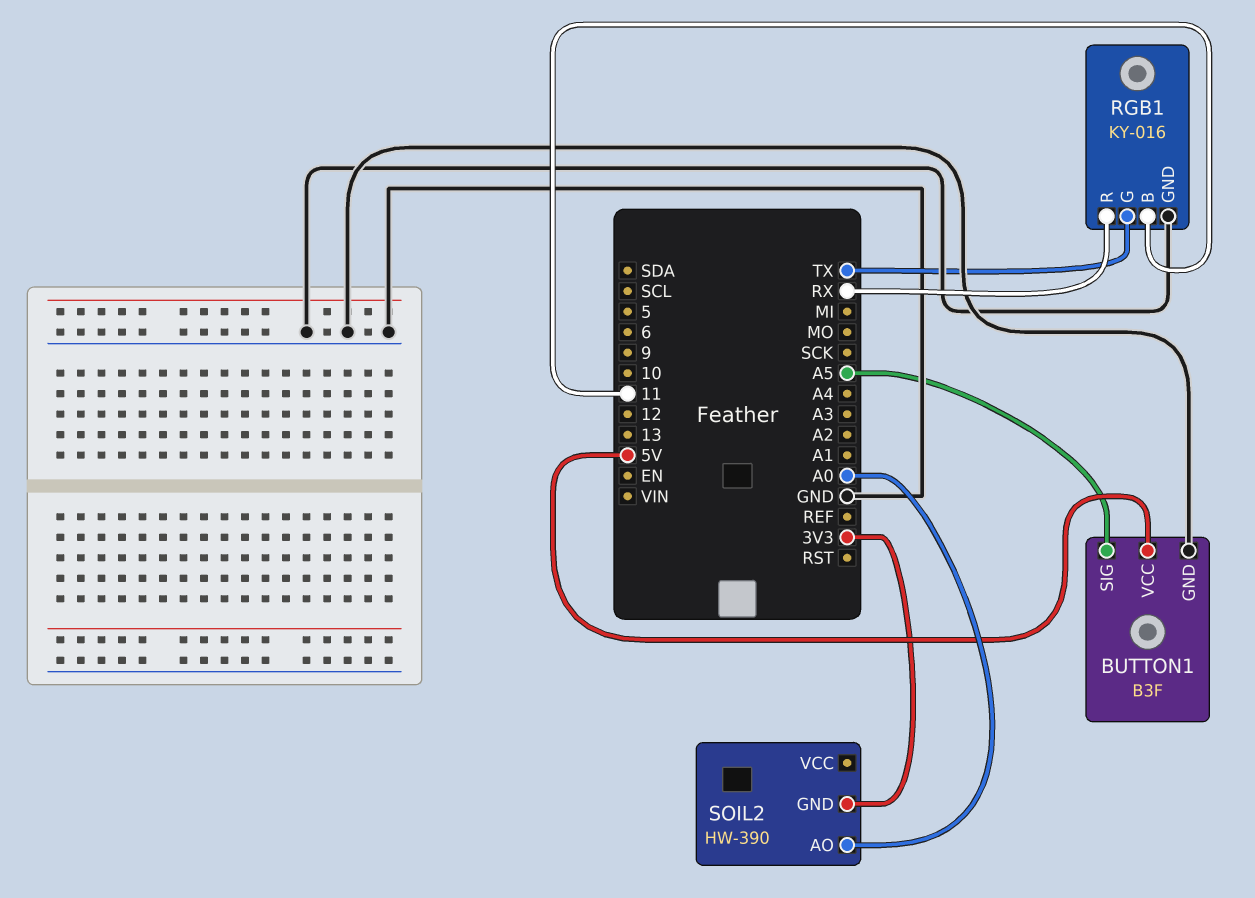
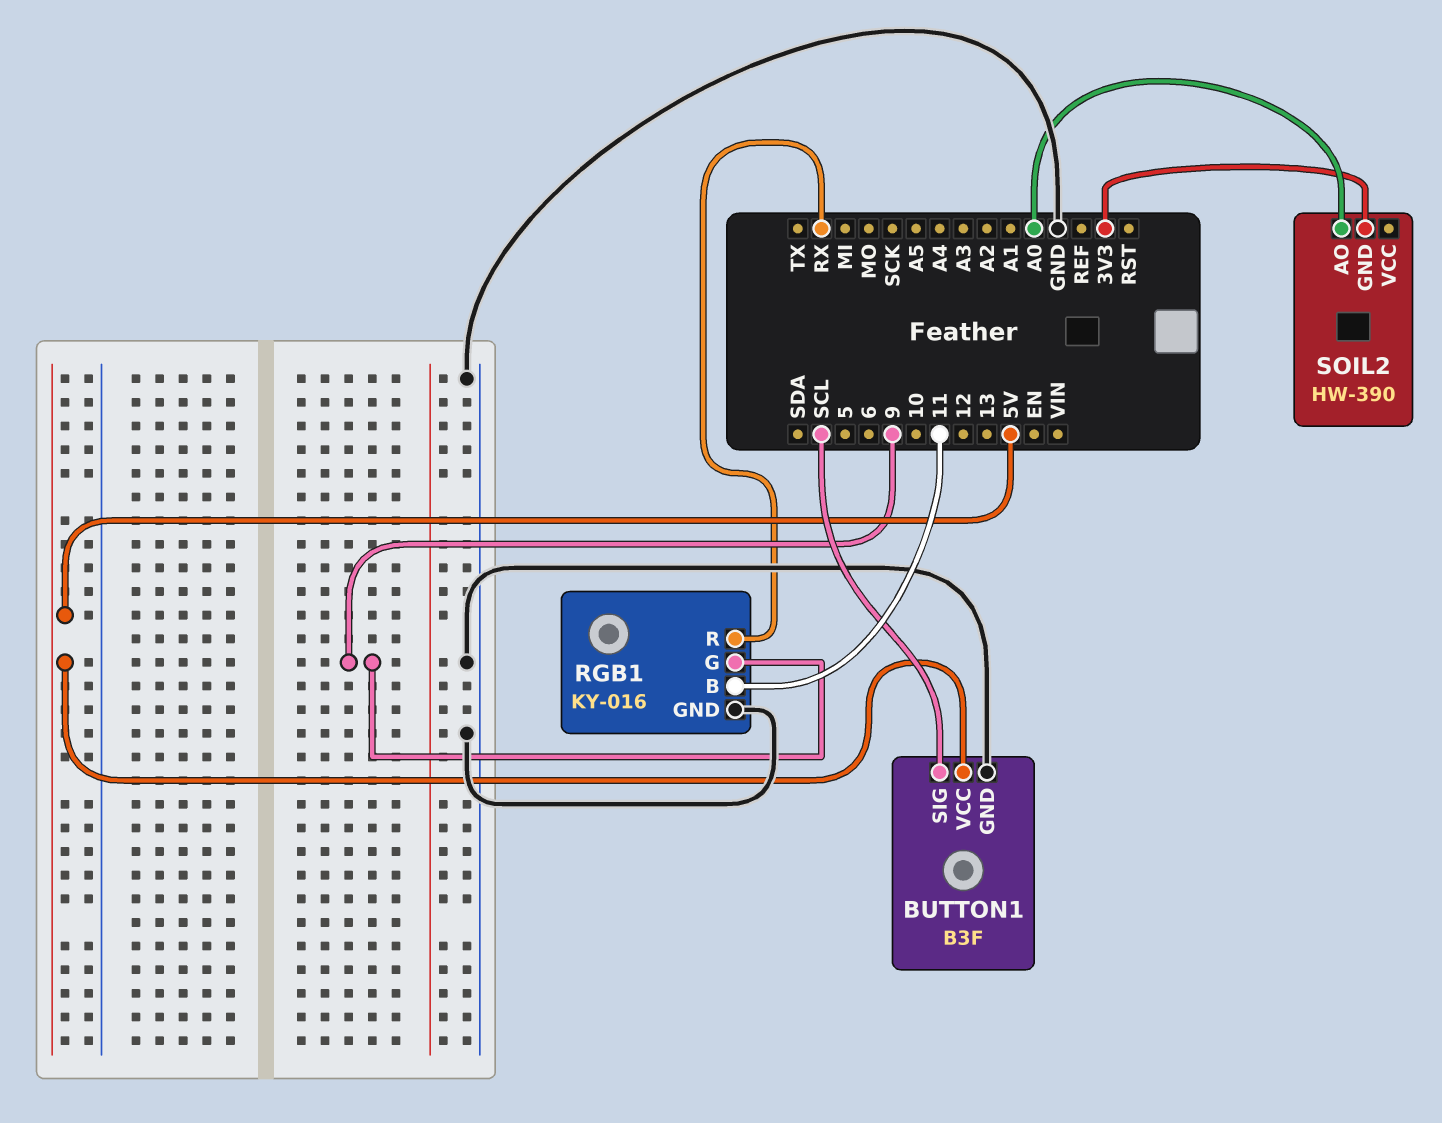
BUTTON1 pin SIG: A5 -> SCL
RGB1 pin G: TX -> 9

